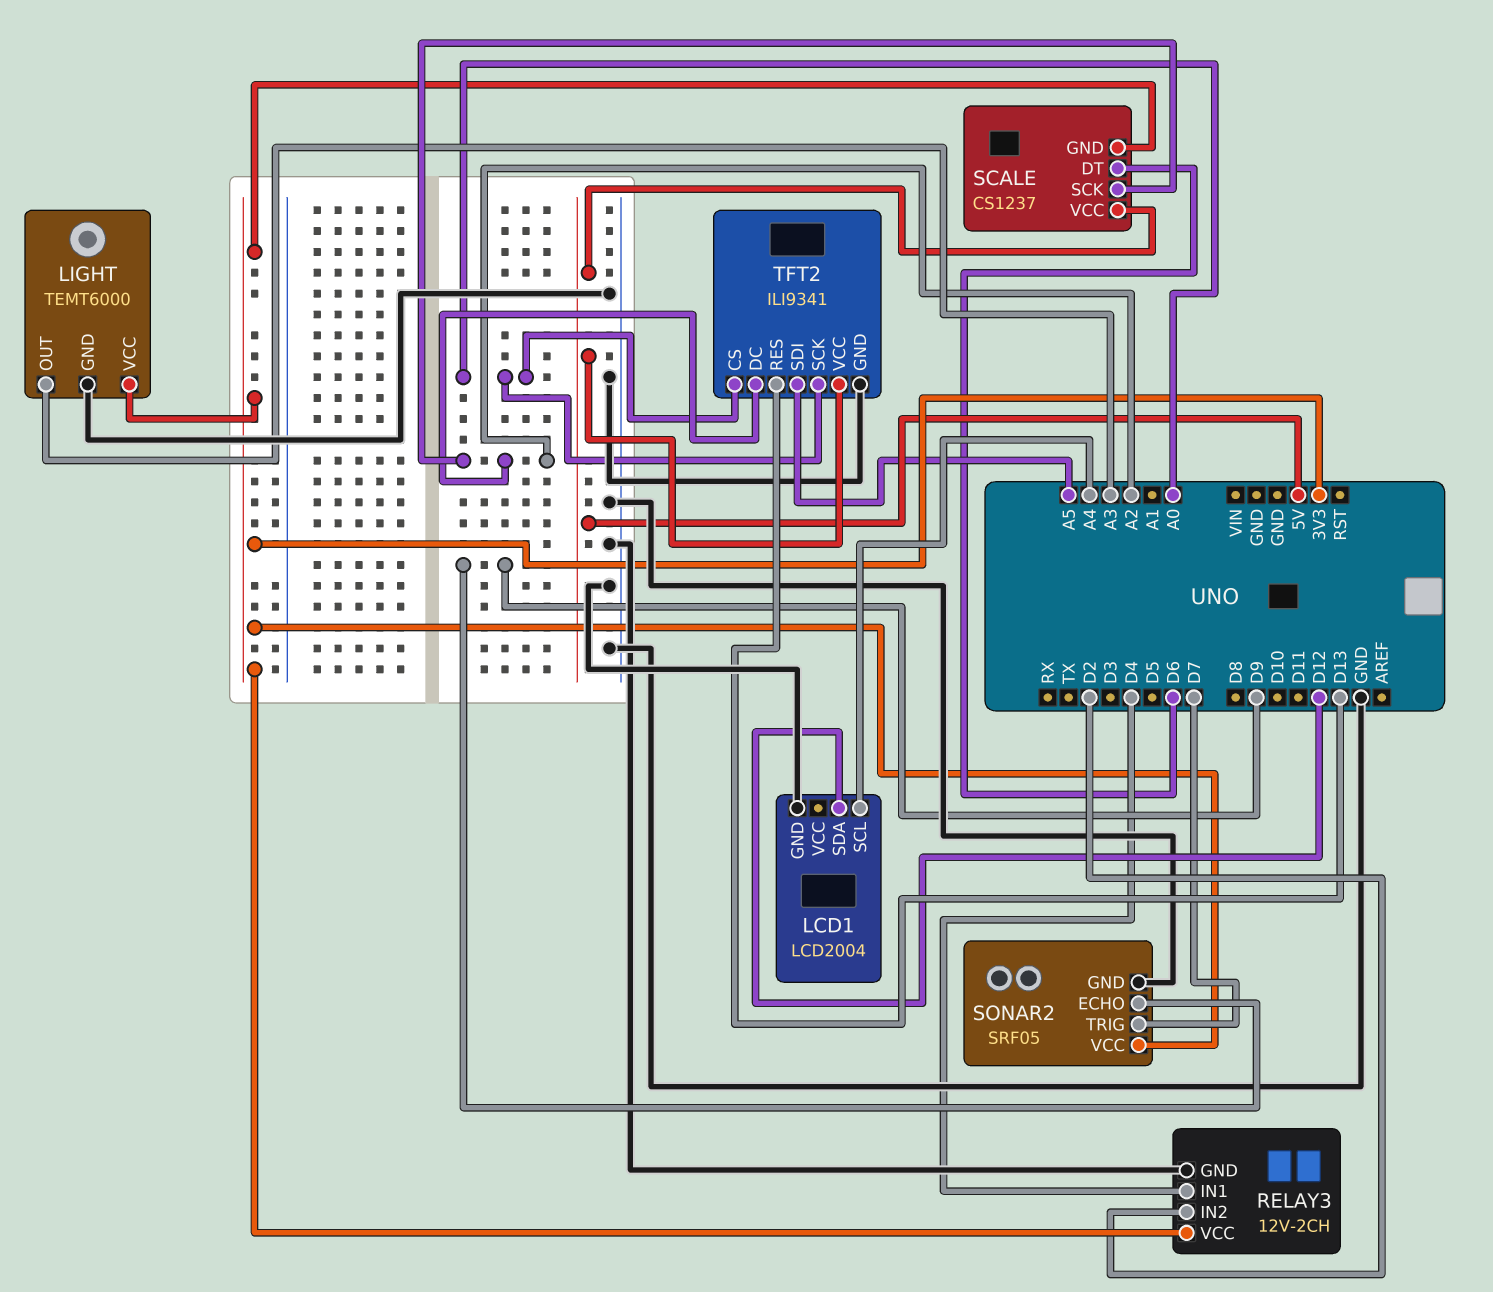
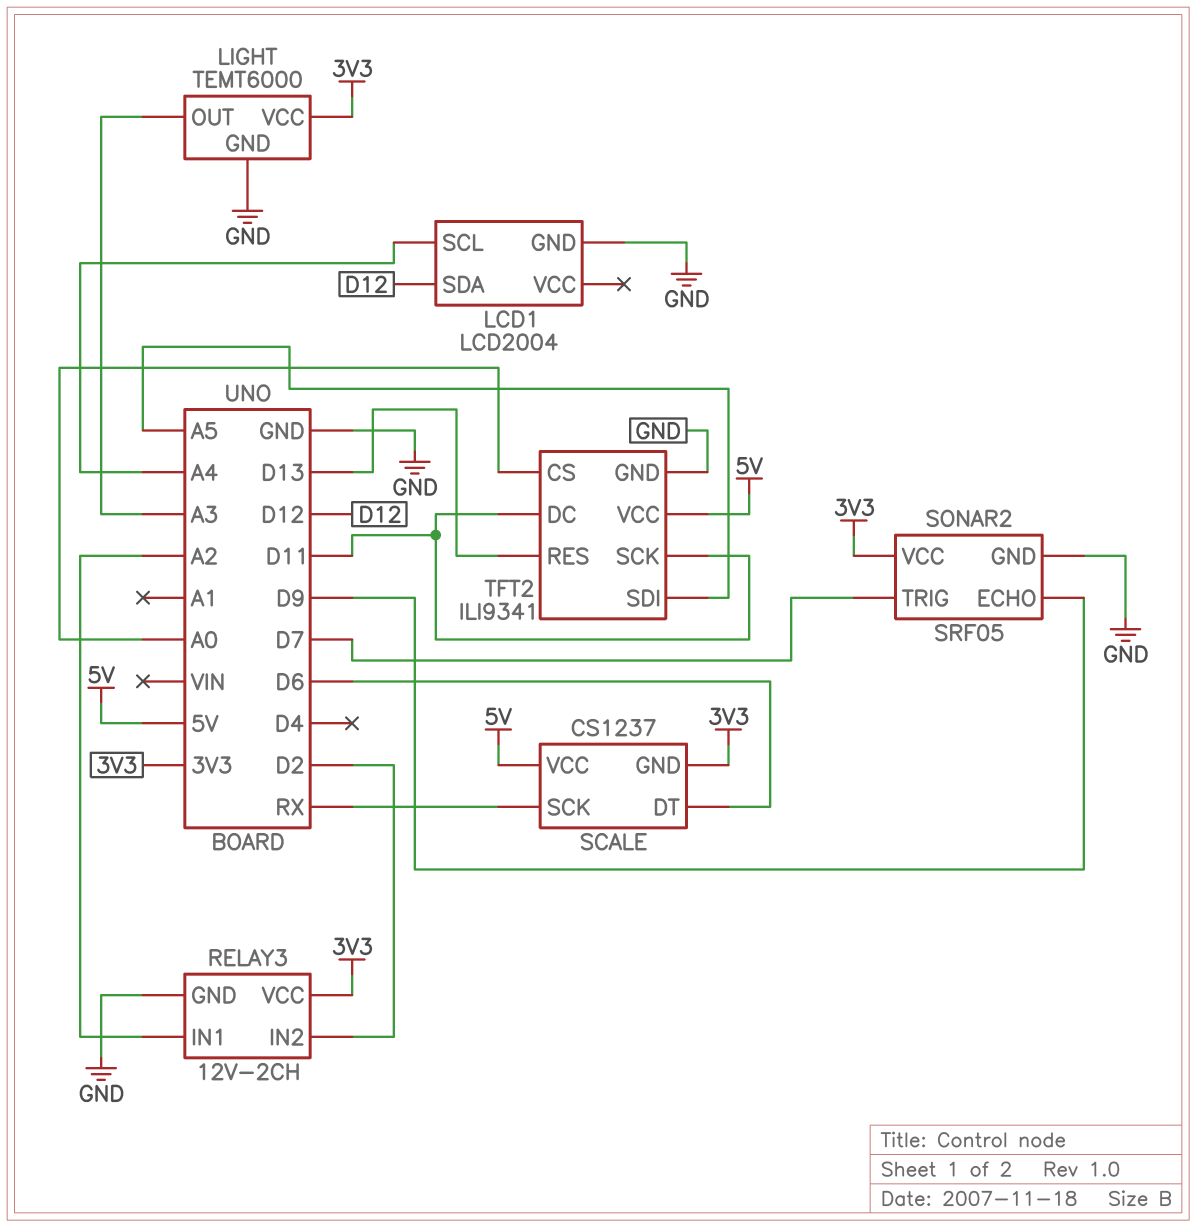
RELAY3 pin IN1: D4 -> A2
SCALE pin SCK: A2 -> RX
TFT2 pin DC: A2 -> D11
TFT2 pin SCK: A0 -> D11

